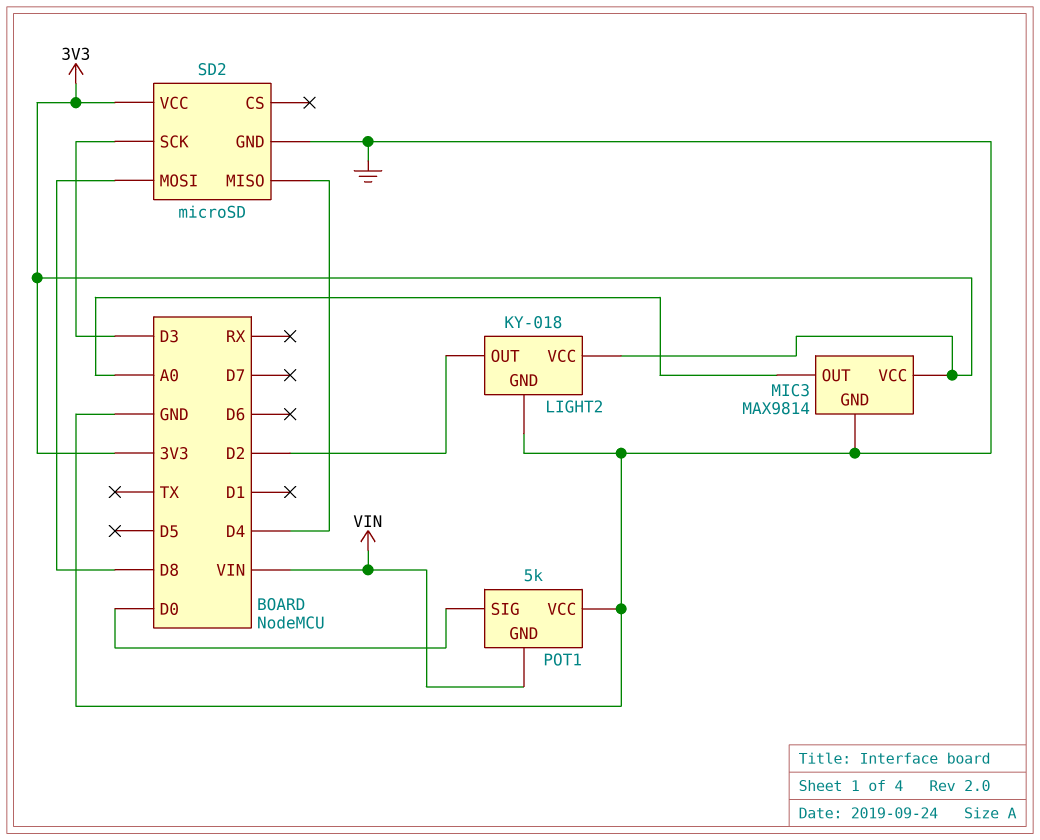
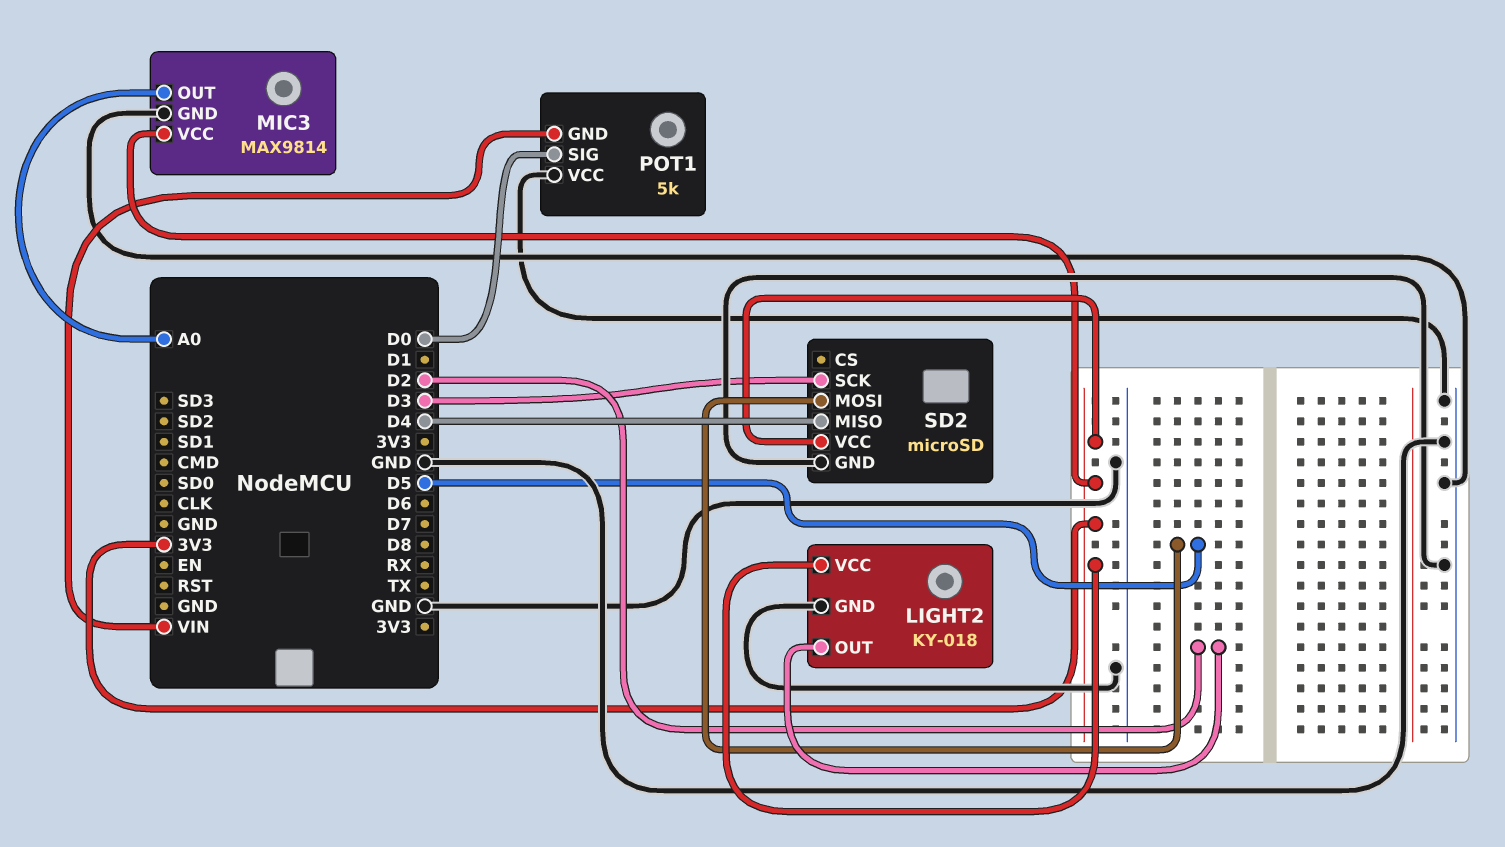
SD2 pin MOSI: D8 -> D5

